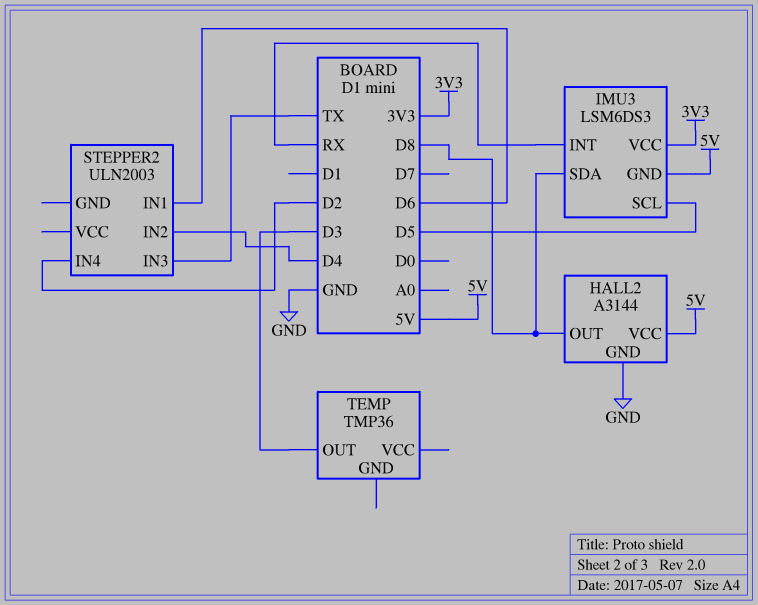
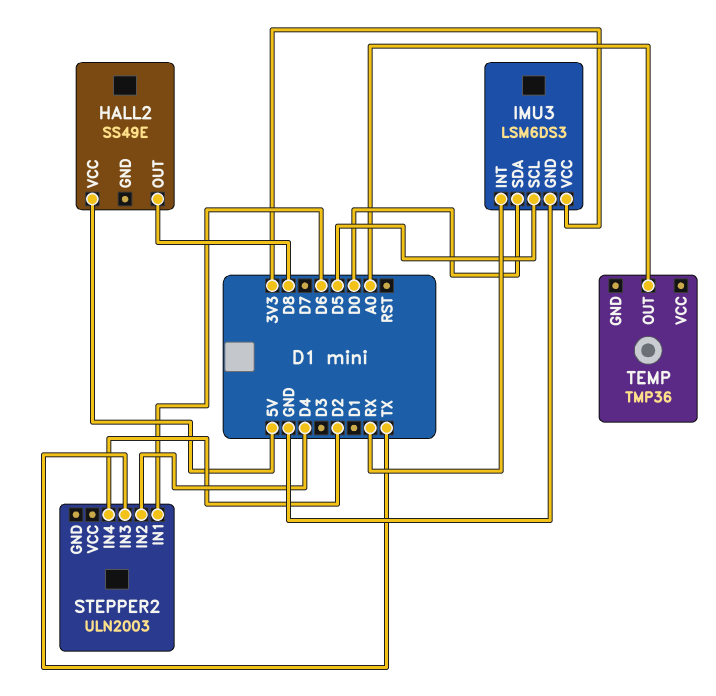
HALL2: A3144 -> SS49E
HALL2 pin GND: GND -> none
IMU3 pin GND: 5V -> GND
IMU3 pin SDA: D8 -> D0
TEMP pin OUT: D3 -> A0

